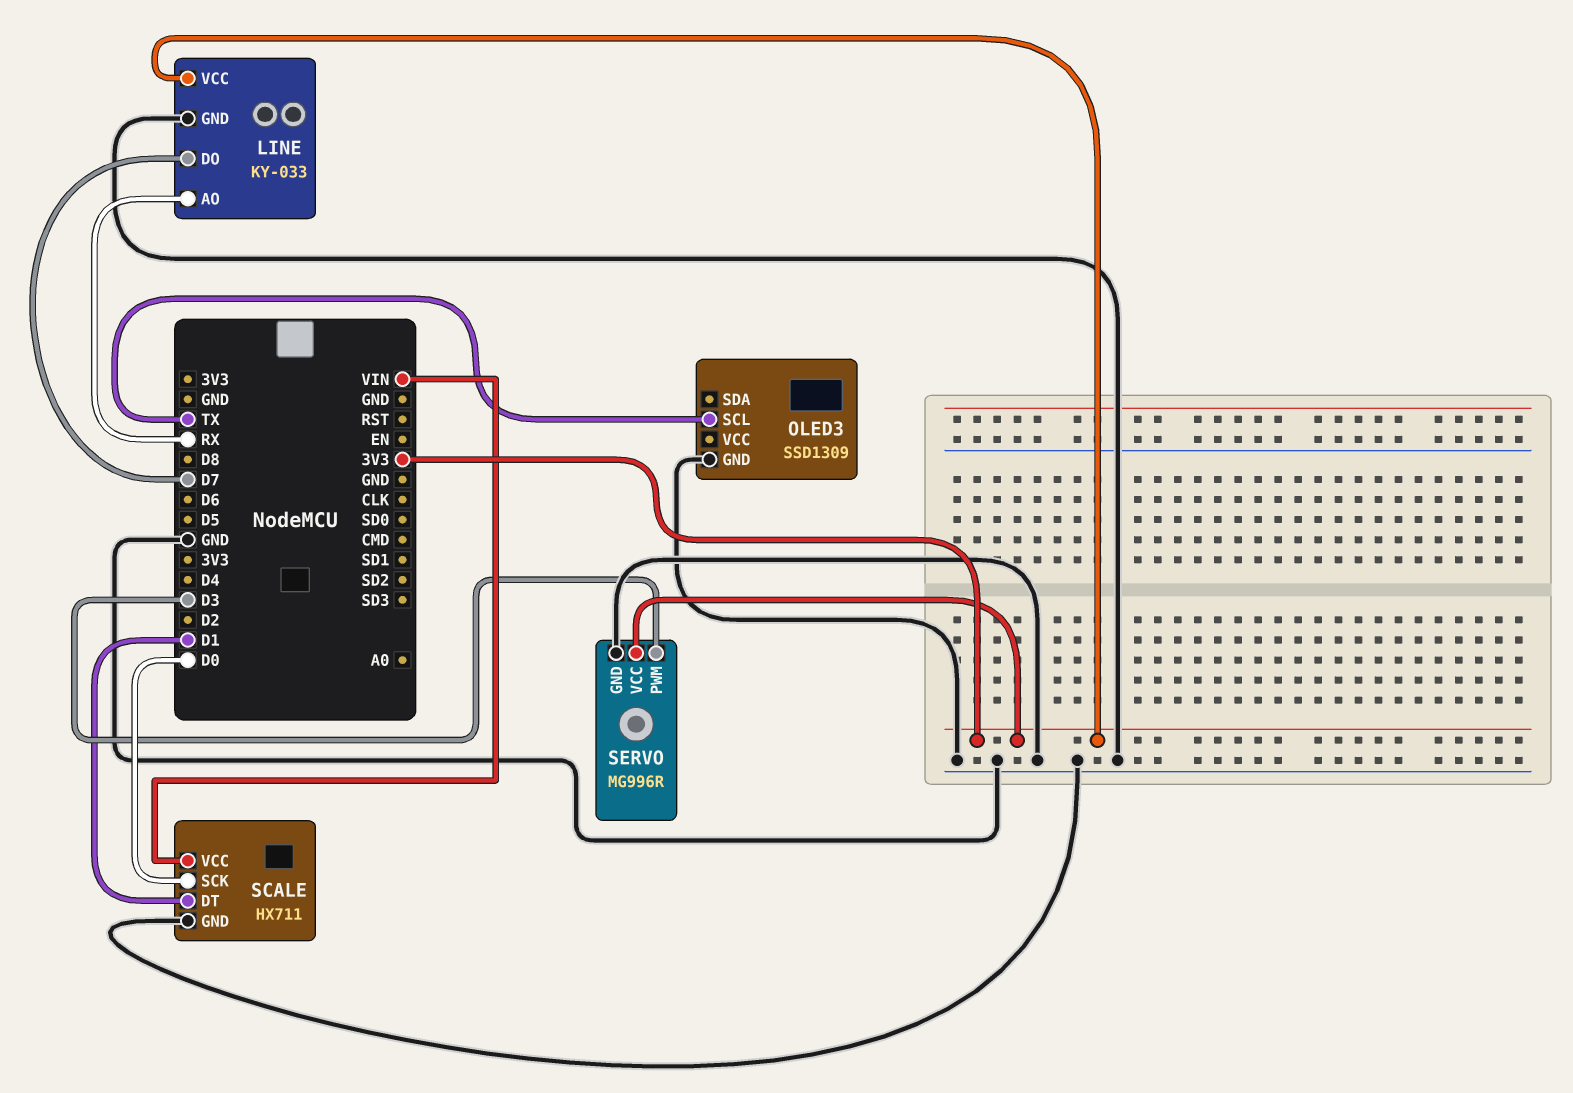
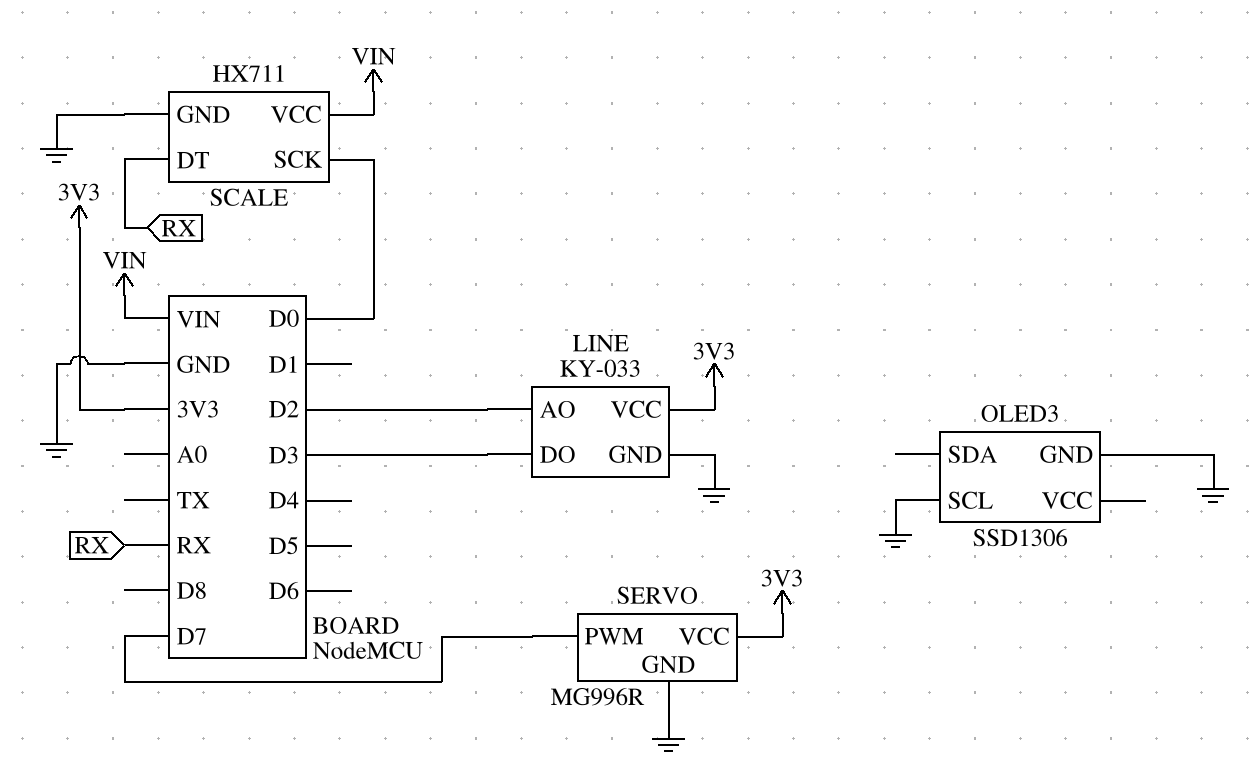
LINE pin AO: RX -> D2
LINE pin DO: D7 -> D3
OLED3: SSD1309 -> SSD1306
OLED3 pin SCL: TX -> GND
SCALE pin DT: D1 -> RX
SERVO pin PWM: D3 -> D7

